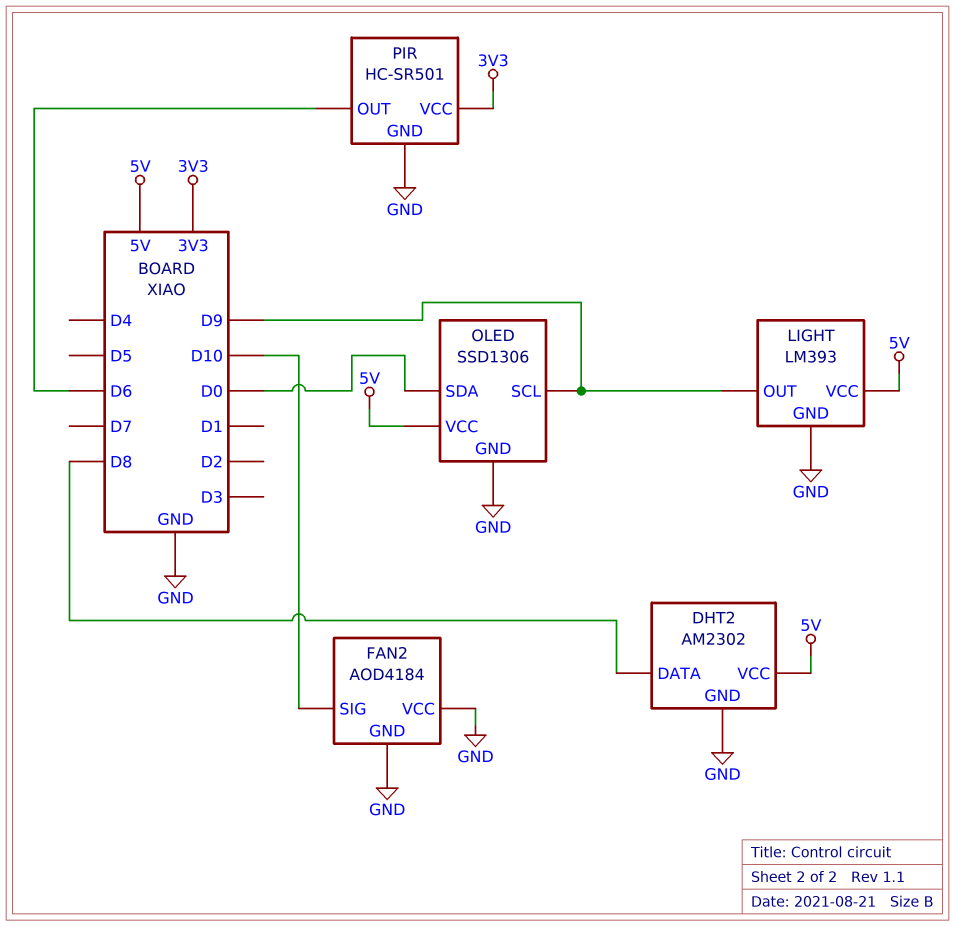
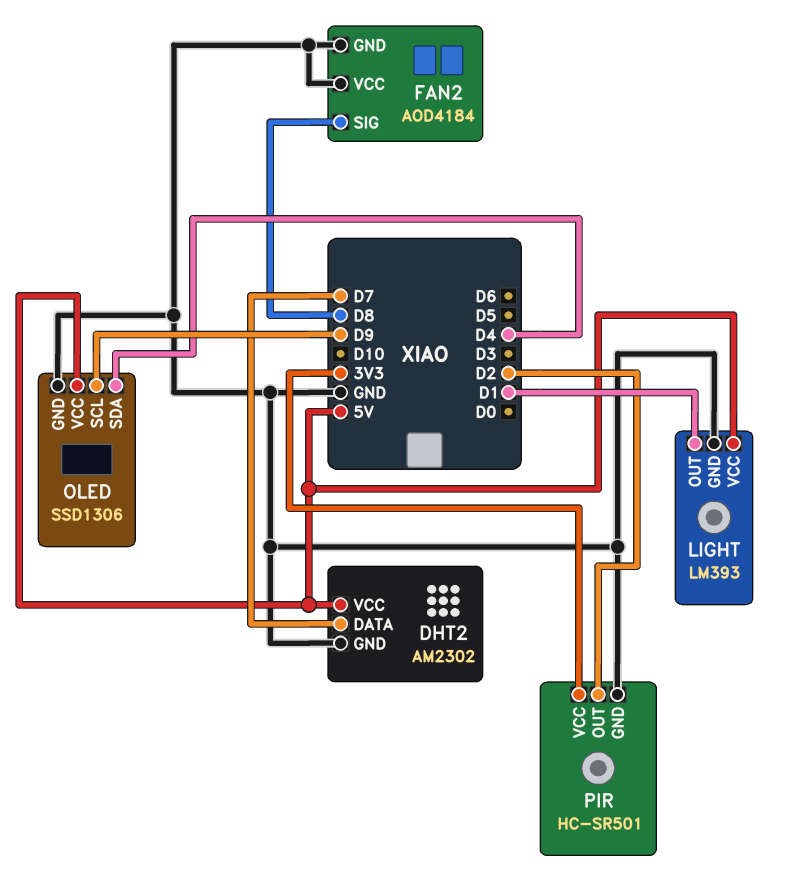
DHT2 pin DATA: D8 -> D7
FAN2 pin SIG: D10 -> D8
LIGHT pin OUT: D9 -> D1
OLED pin SDA: D0 -> D4
PIR pin OUT: D6 -> D2

